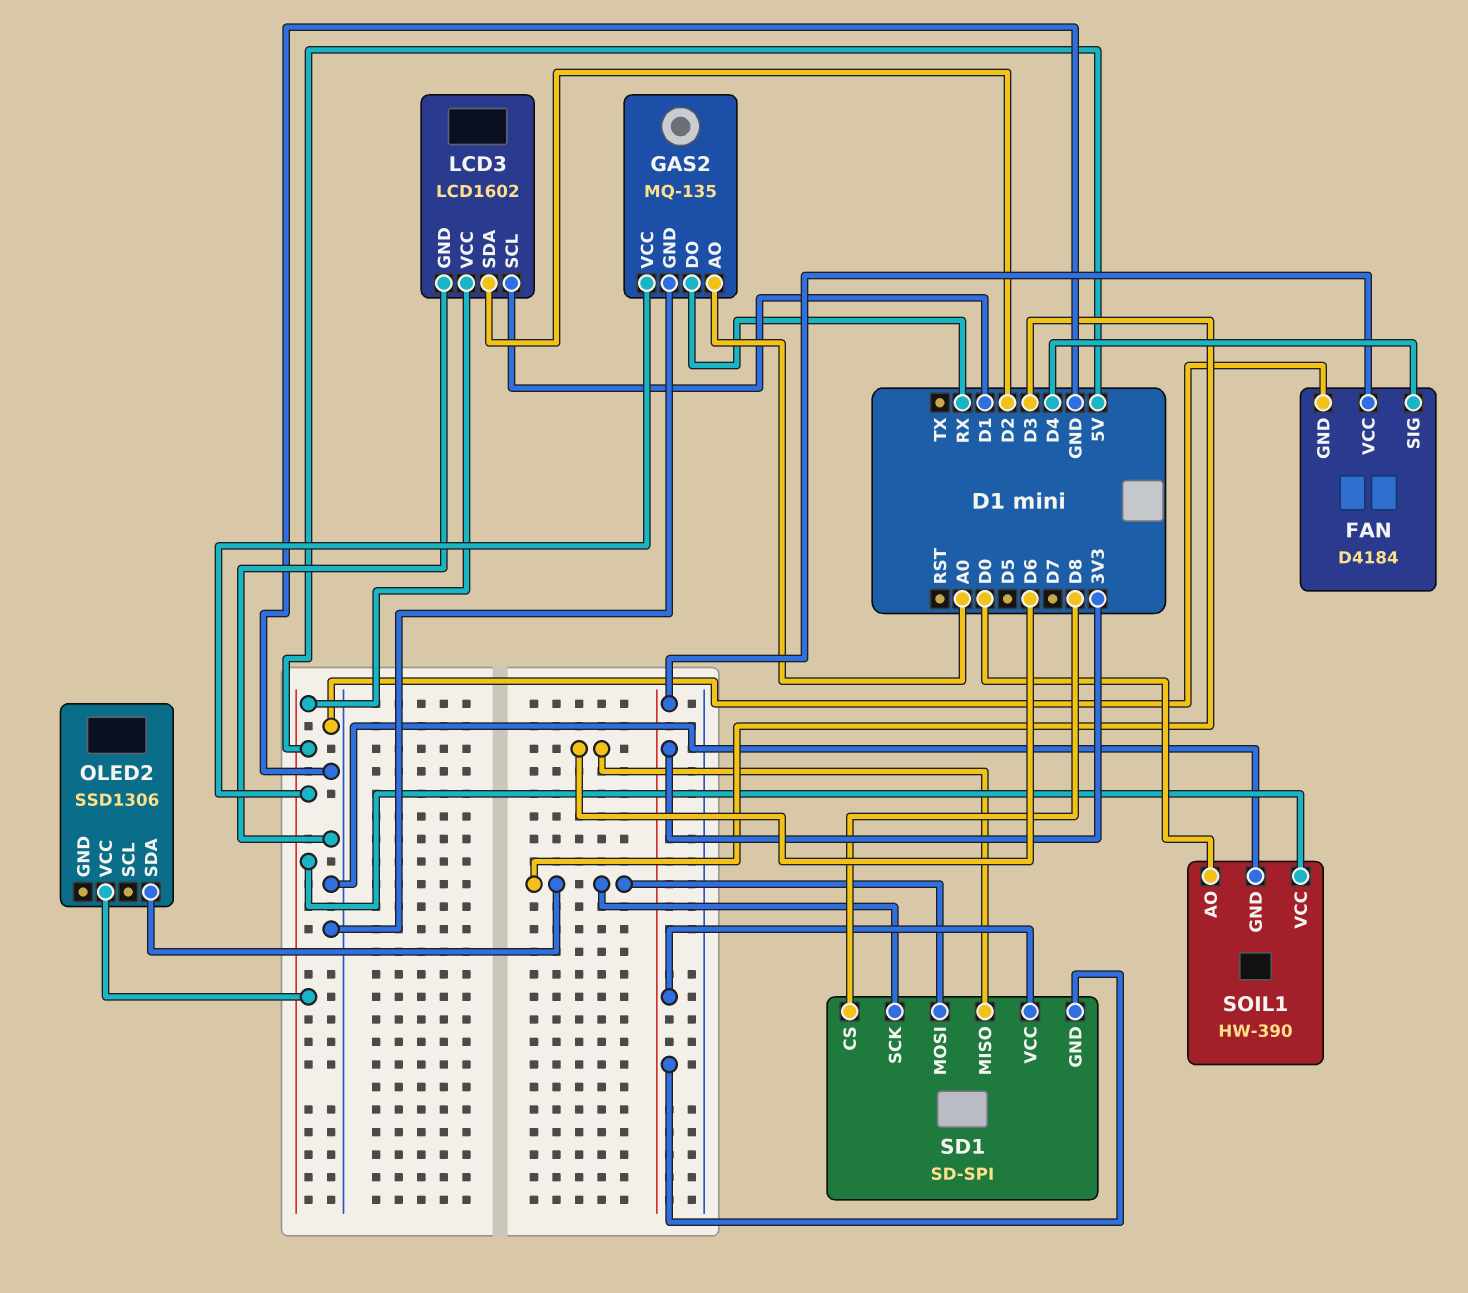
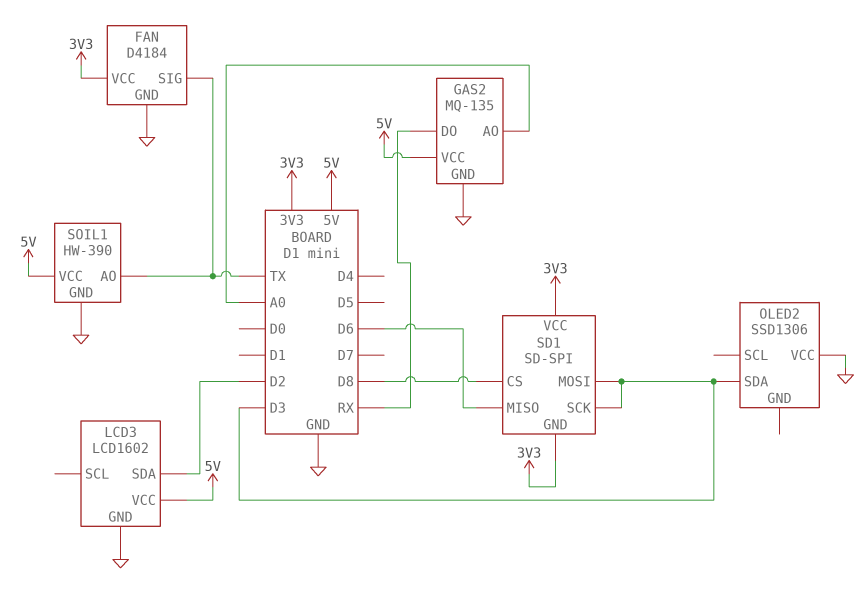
FAN pin SIG: D4 -> TX
LCD3 pin SCL: D1 -> none
OLED2 pin VCC: 5V -> GND
SOIL1 pin AO: D0 -> TX

